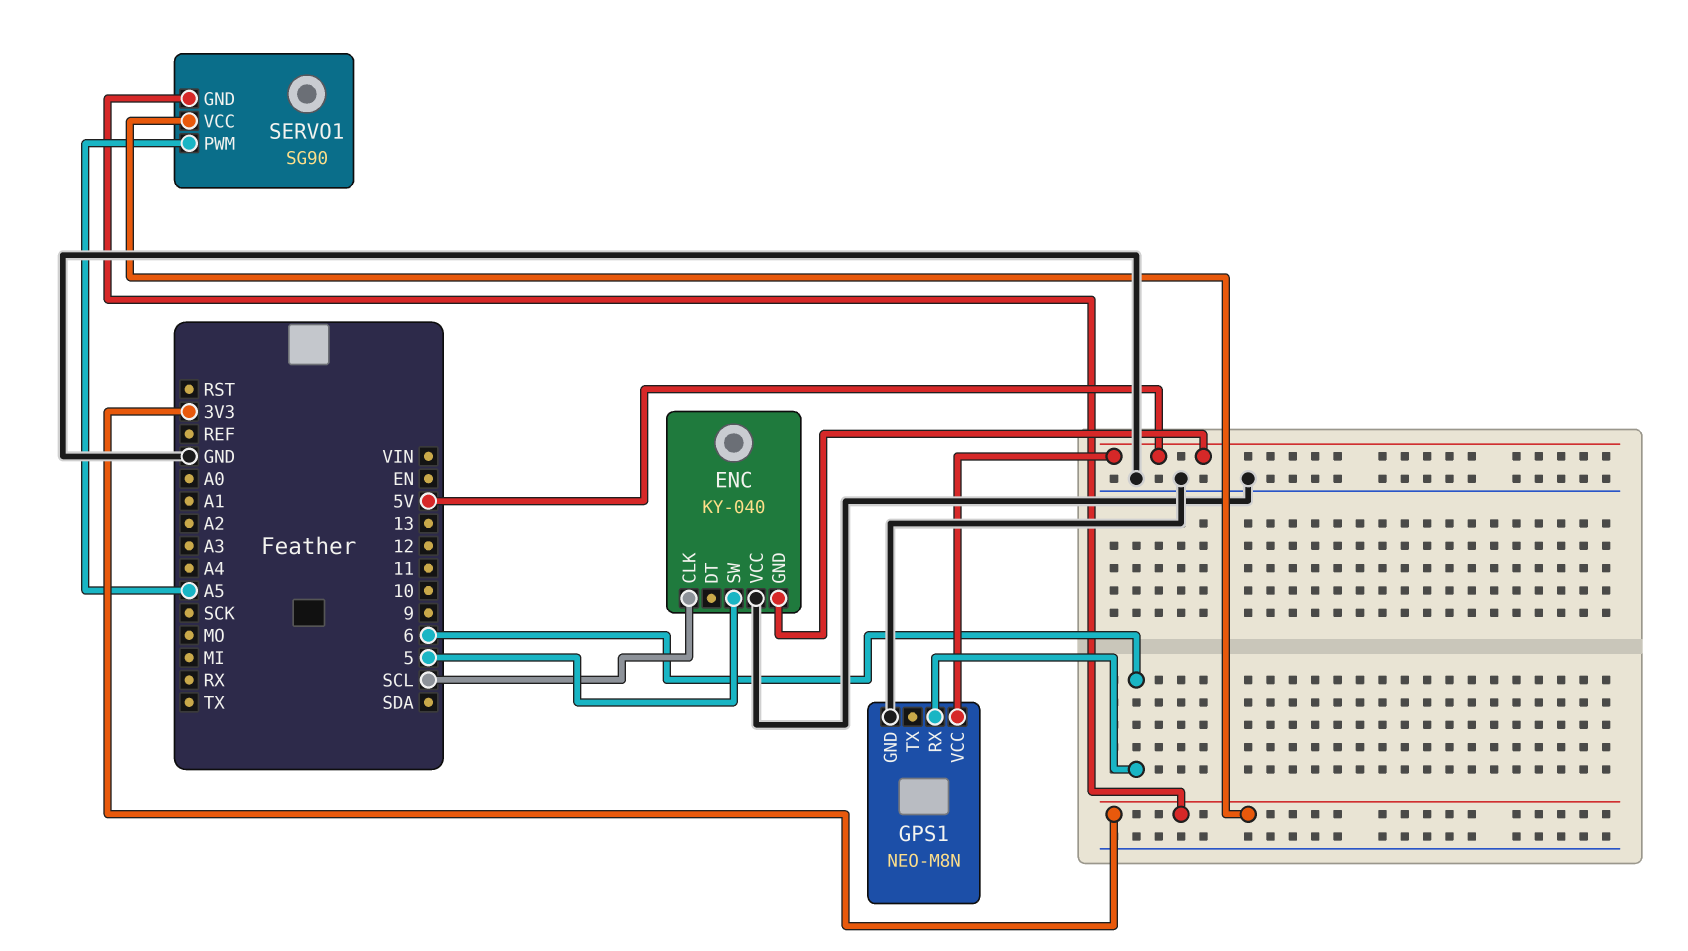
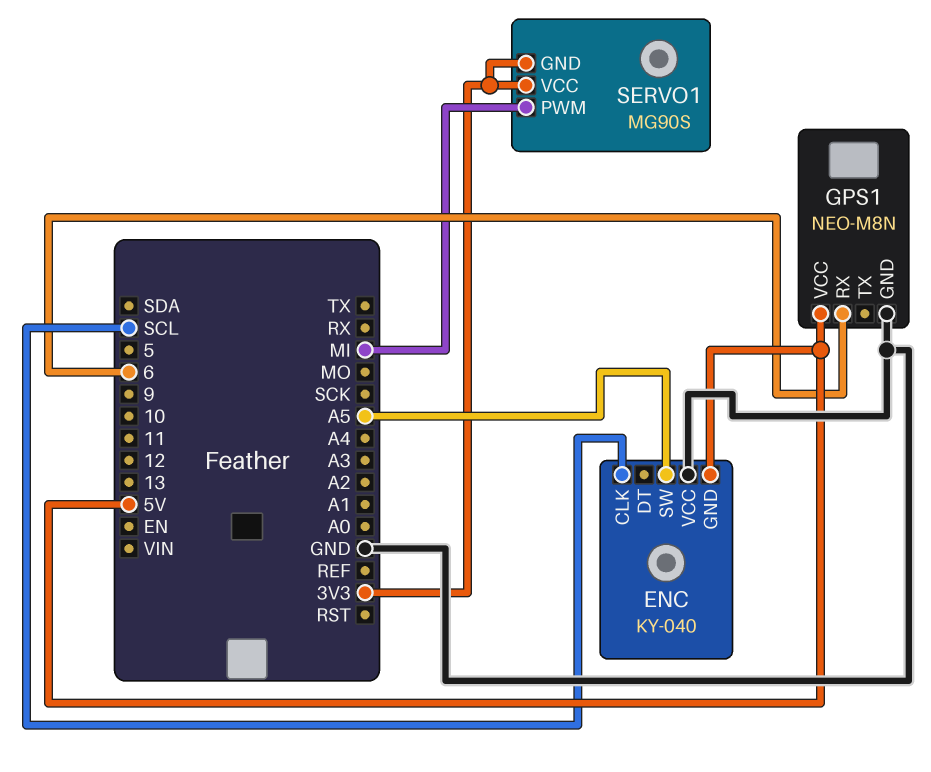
ENC pin SW: 5 -> A5
SERVO1: SG90 -> MG90S
SERVO1 pin PWM: A5 -> MI

